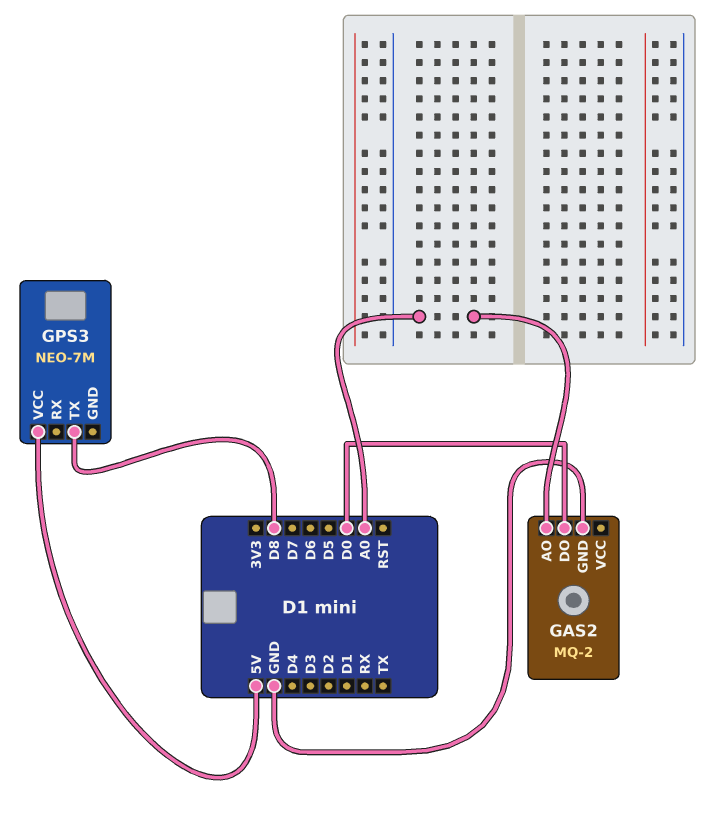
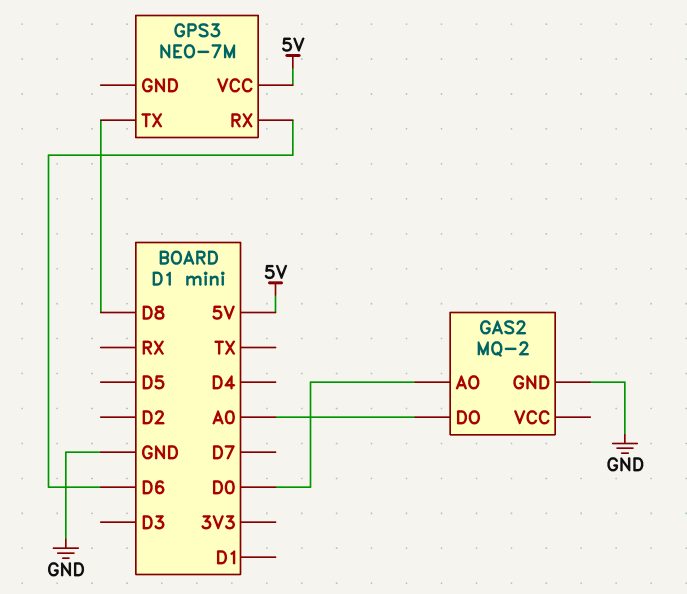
GAS2 pin AO: A0 -> D0
GAS2 pin DO: D0 -> A0
GPS3 pin RX: none -> D6

